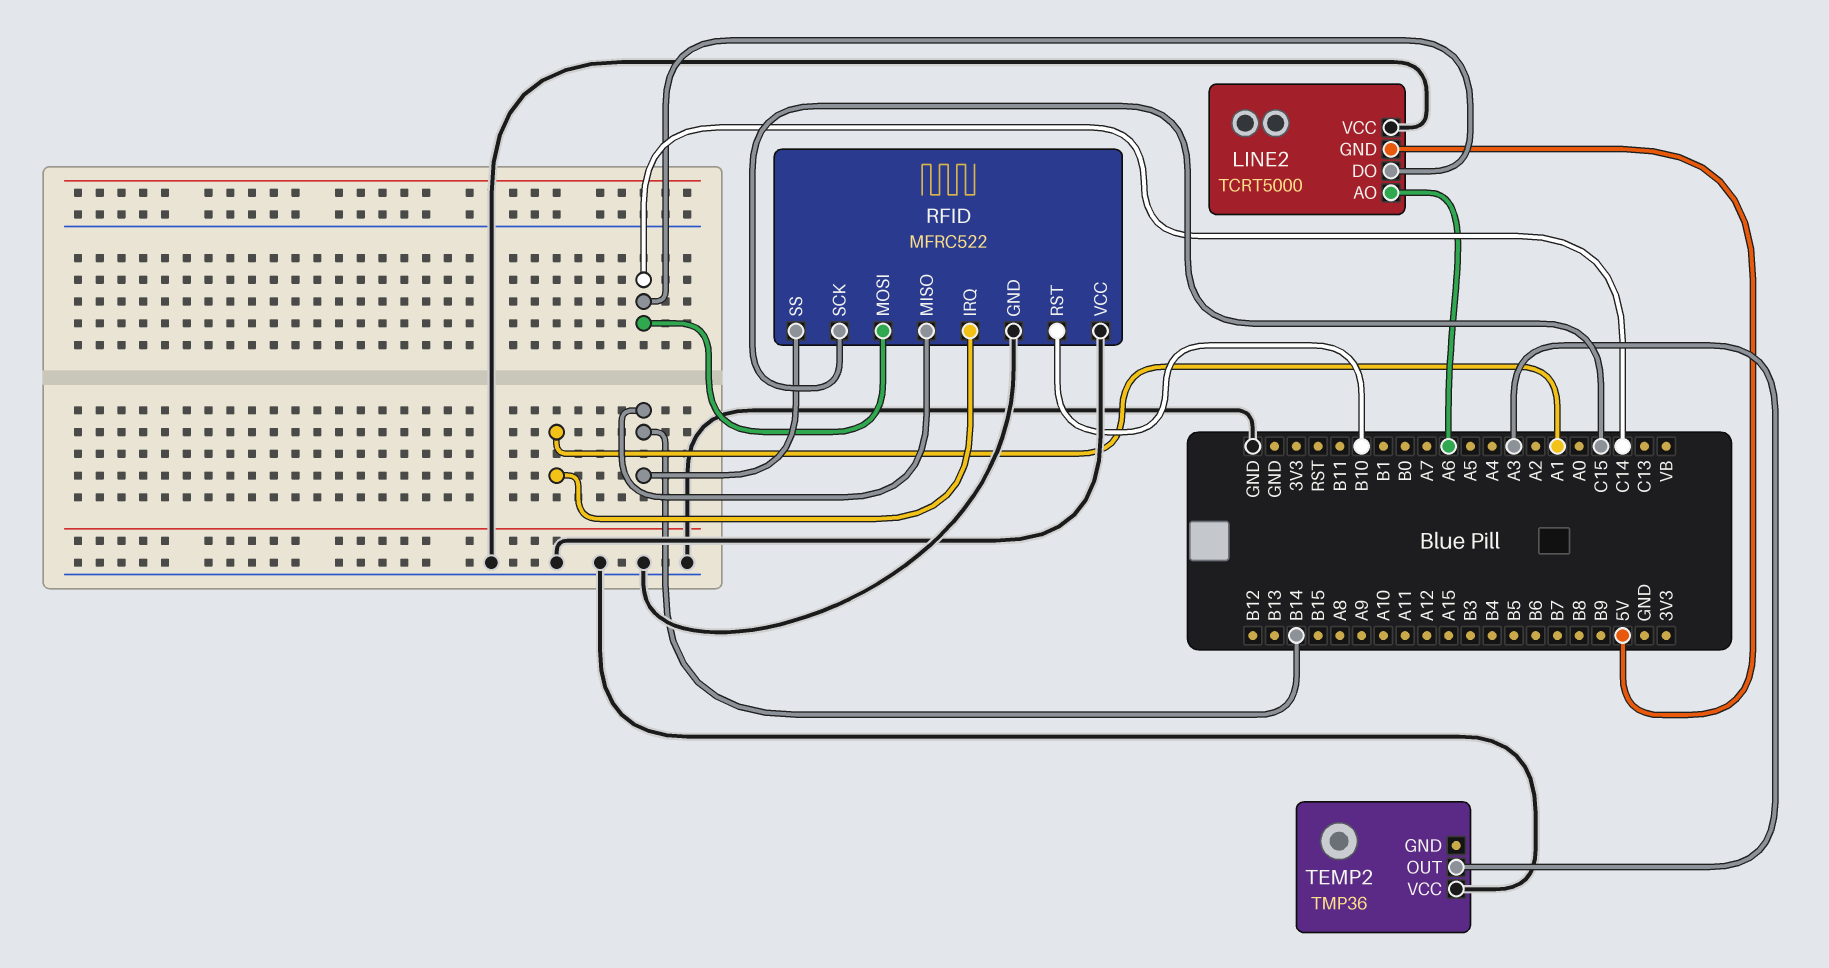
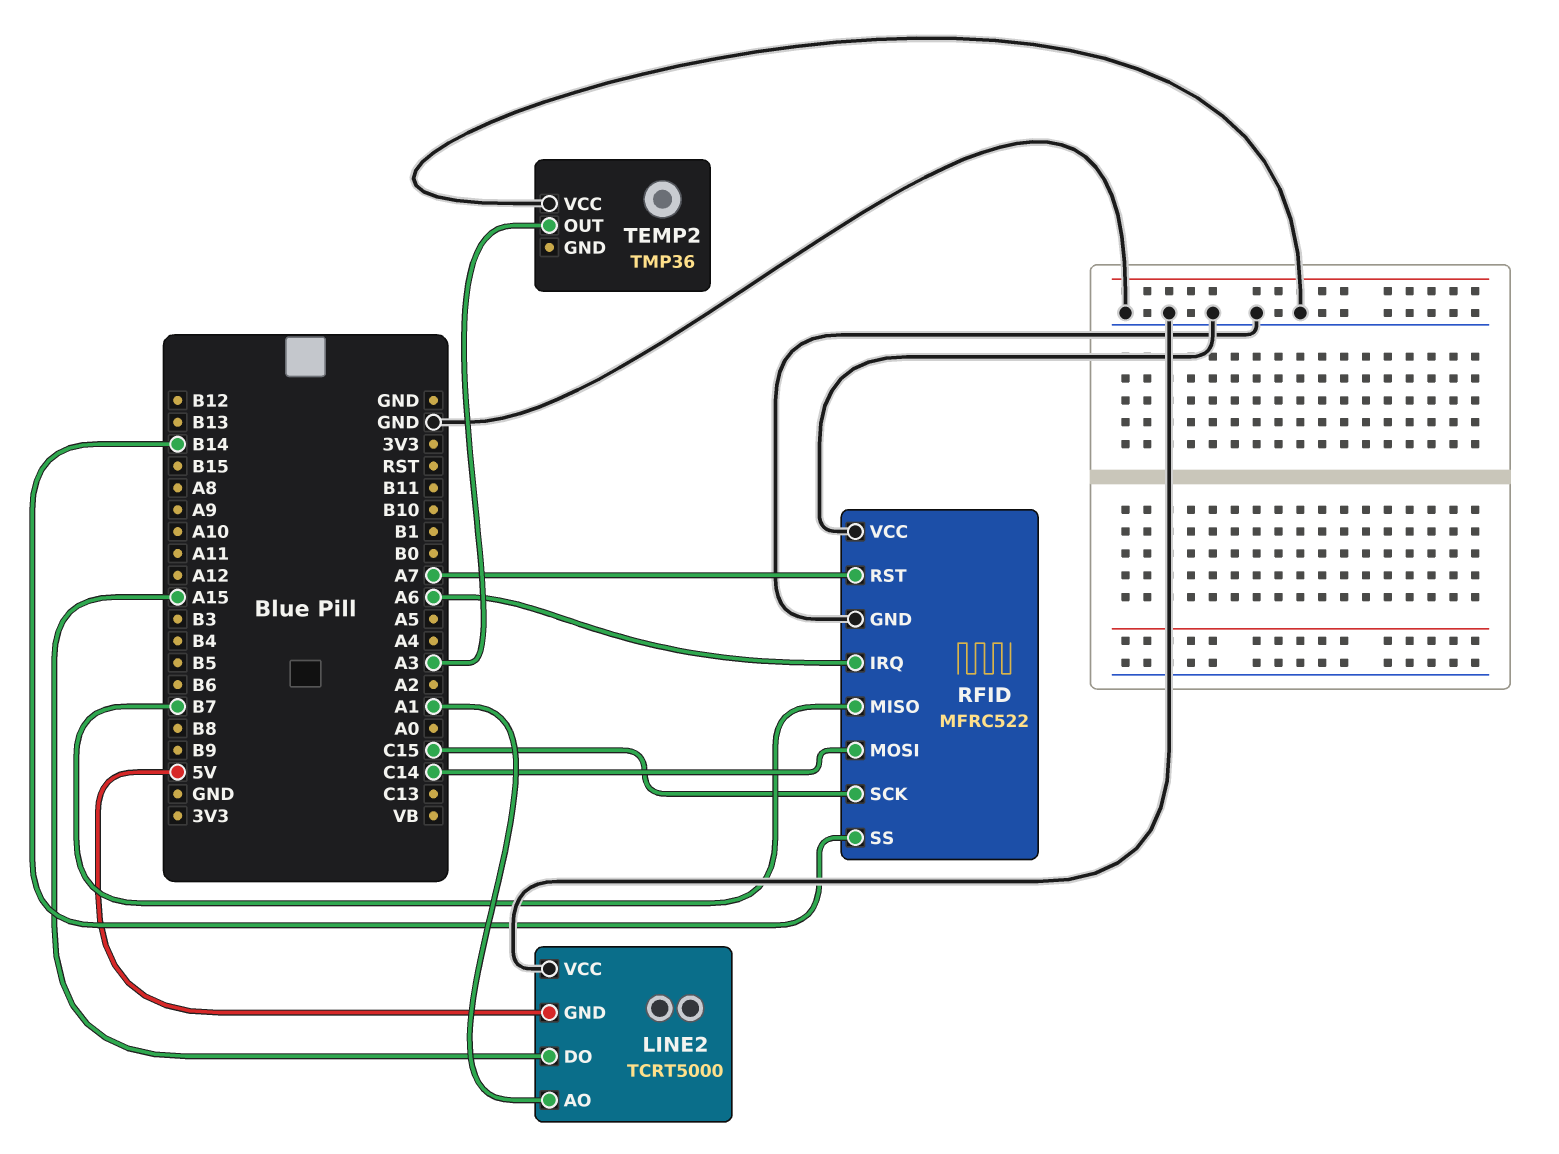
LINE2 pin AO: A6 -> A1
LINE2 pin DO: C14 -> A15
RFID pin IRQ: A1 -> A6
RFID pin MISO: B14 -> B7
RFID pin RST: B10 -> A7

